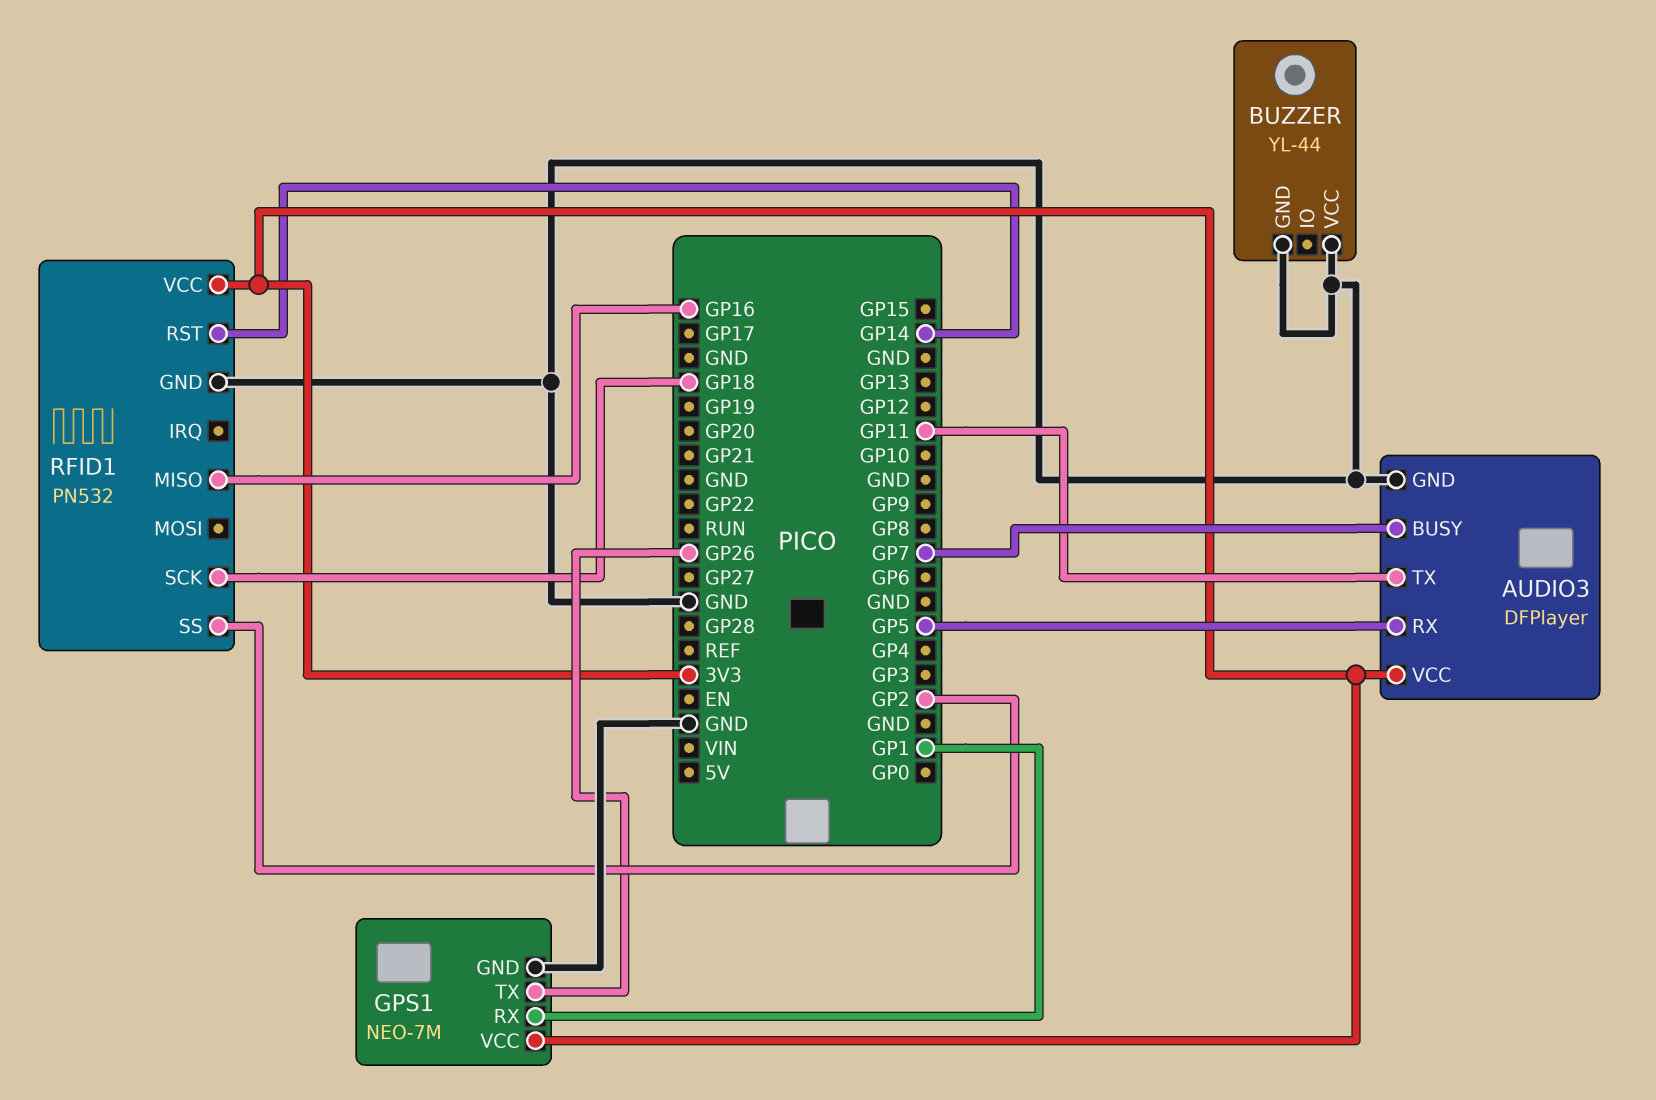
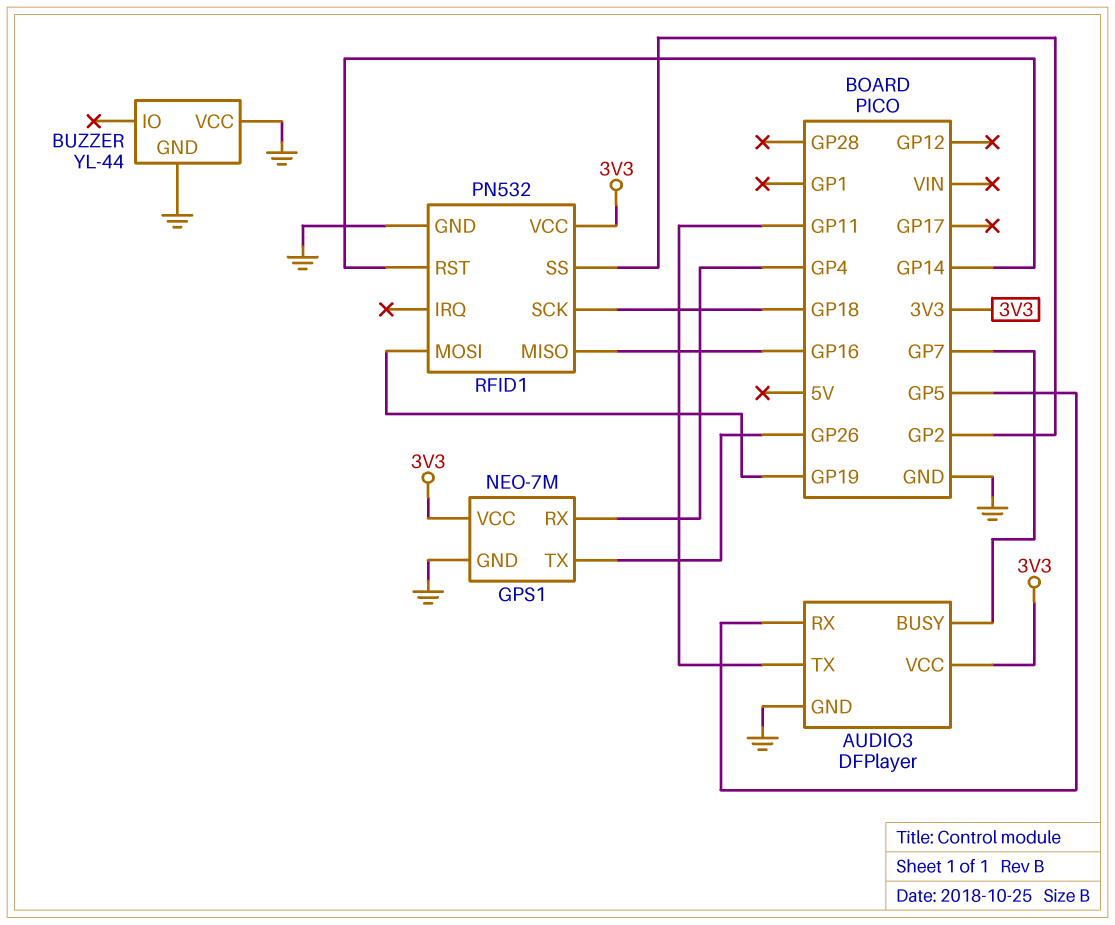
GPS1 pin RX: GP1 -> GP4
RFID1 pin MOSI: none -> GP19

